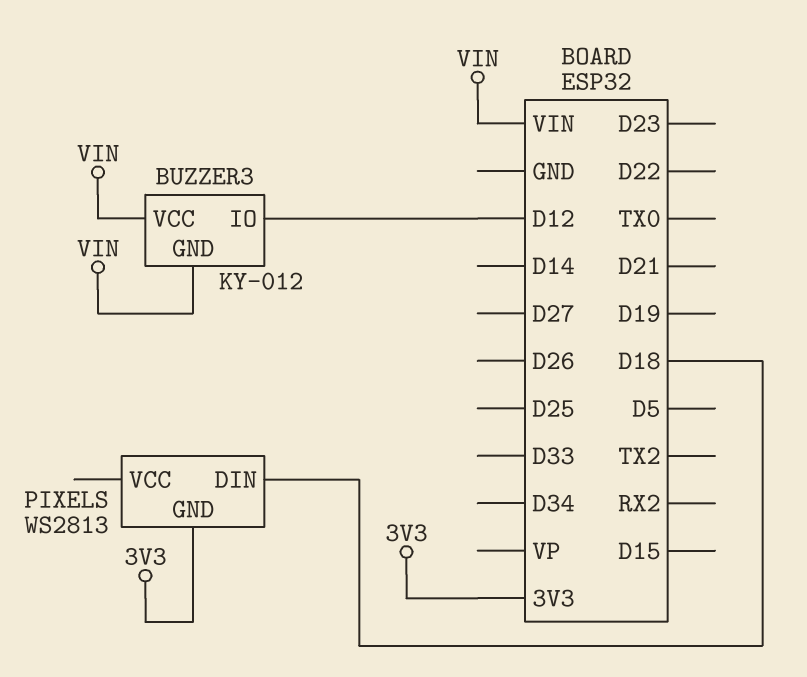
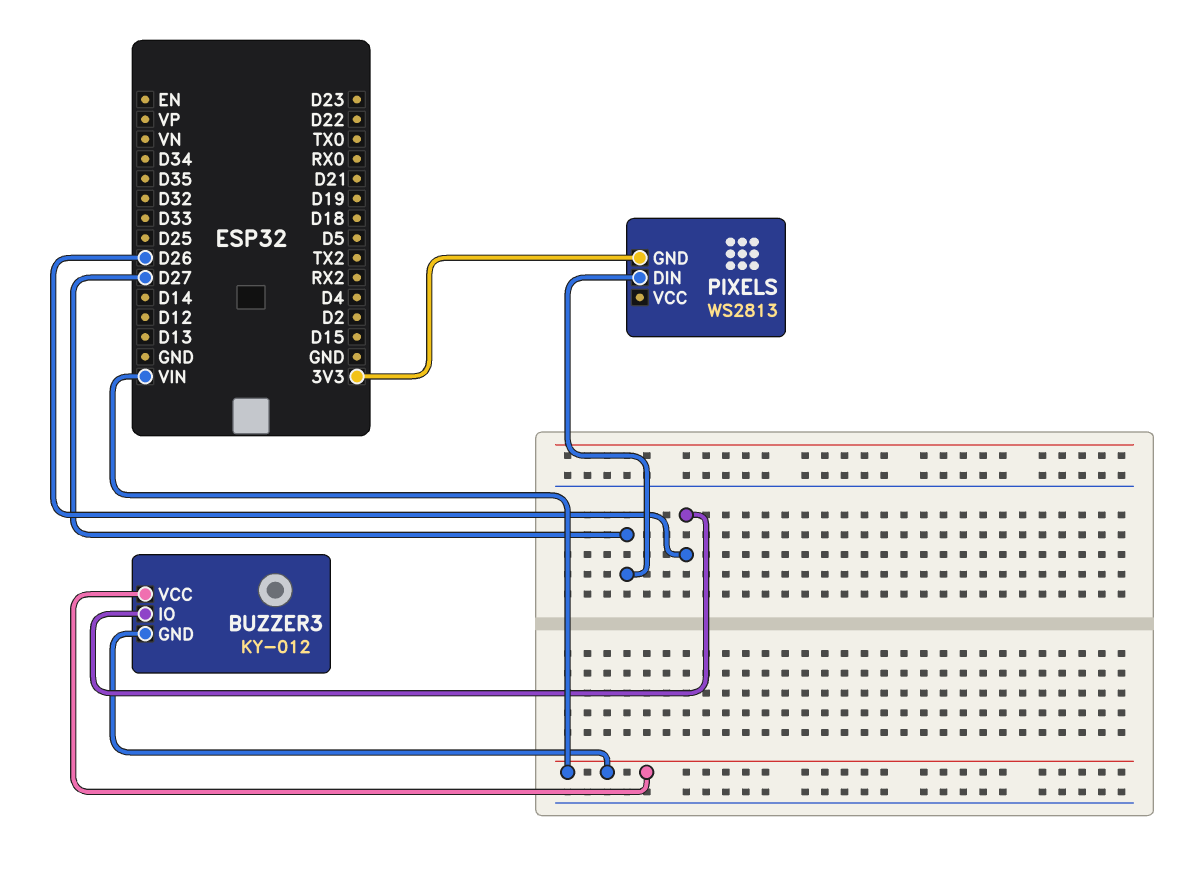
BUZZER3 pin IO: D12 -> D26
PIXELS pin DIN: D18 -> D27

